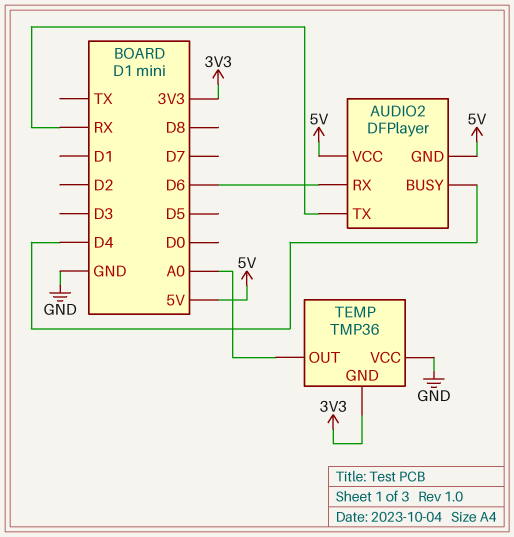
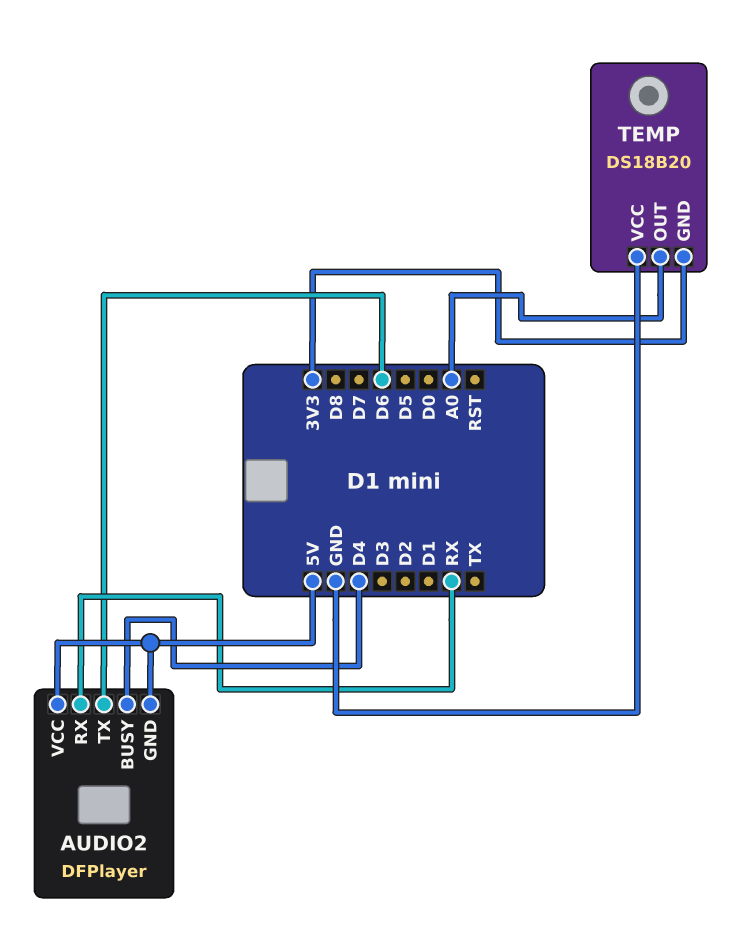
AUDIO2 pin RX: D6 -> RX
AUDIO2 pin TX: RX -> D6
TEMP: TMP36 -> DS18B20

